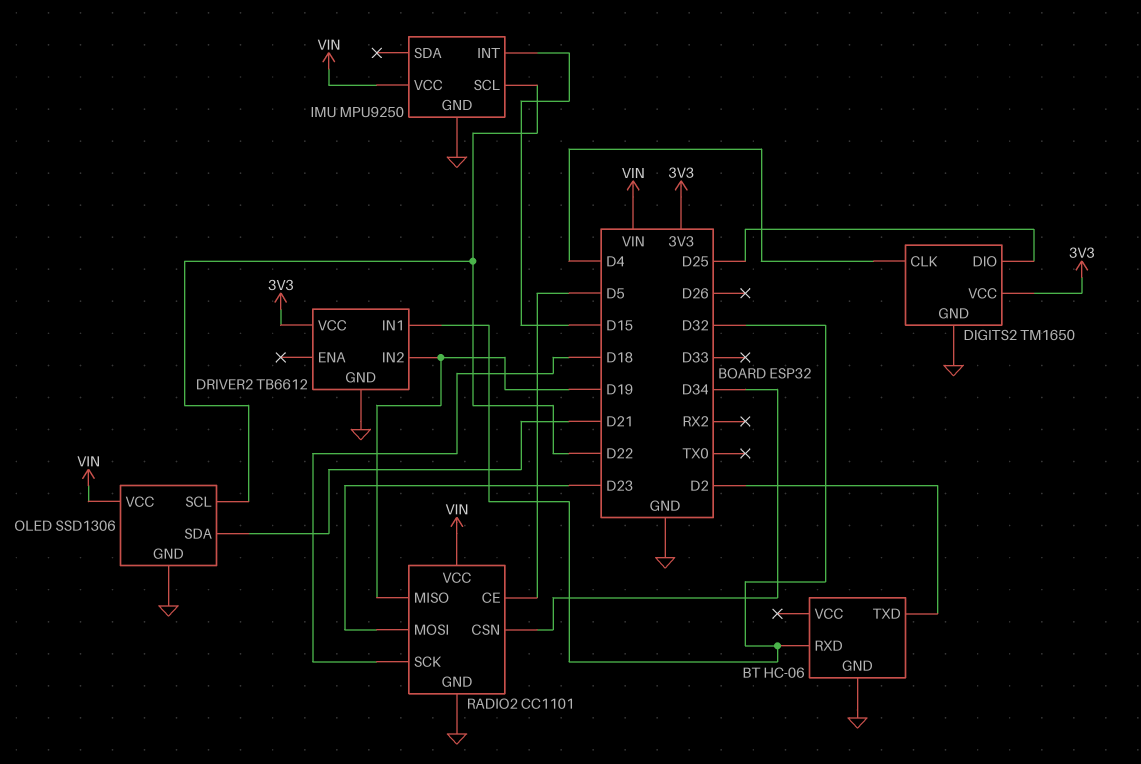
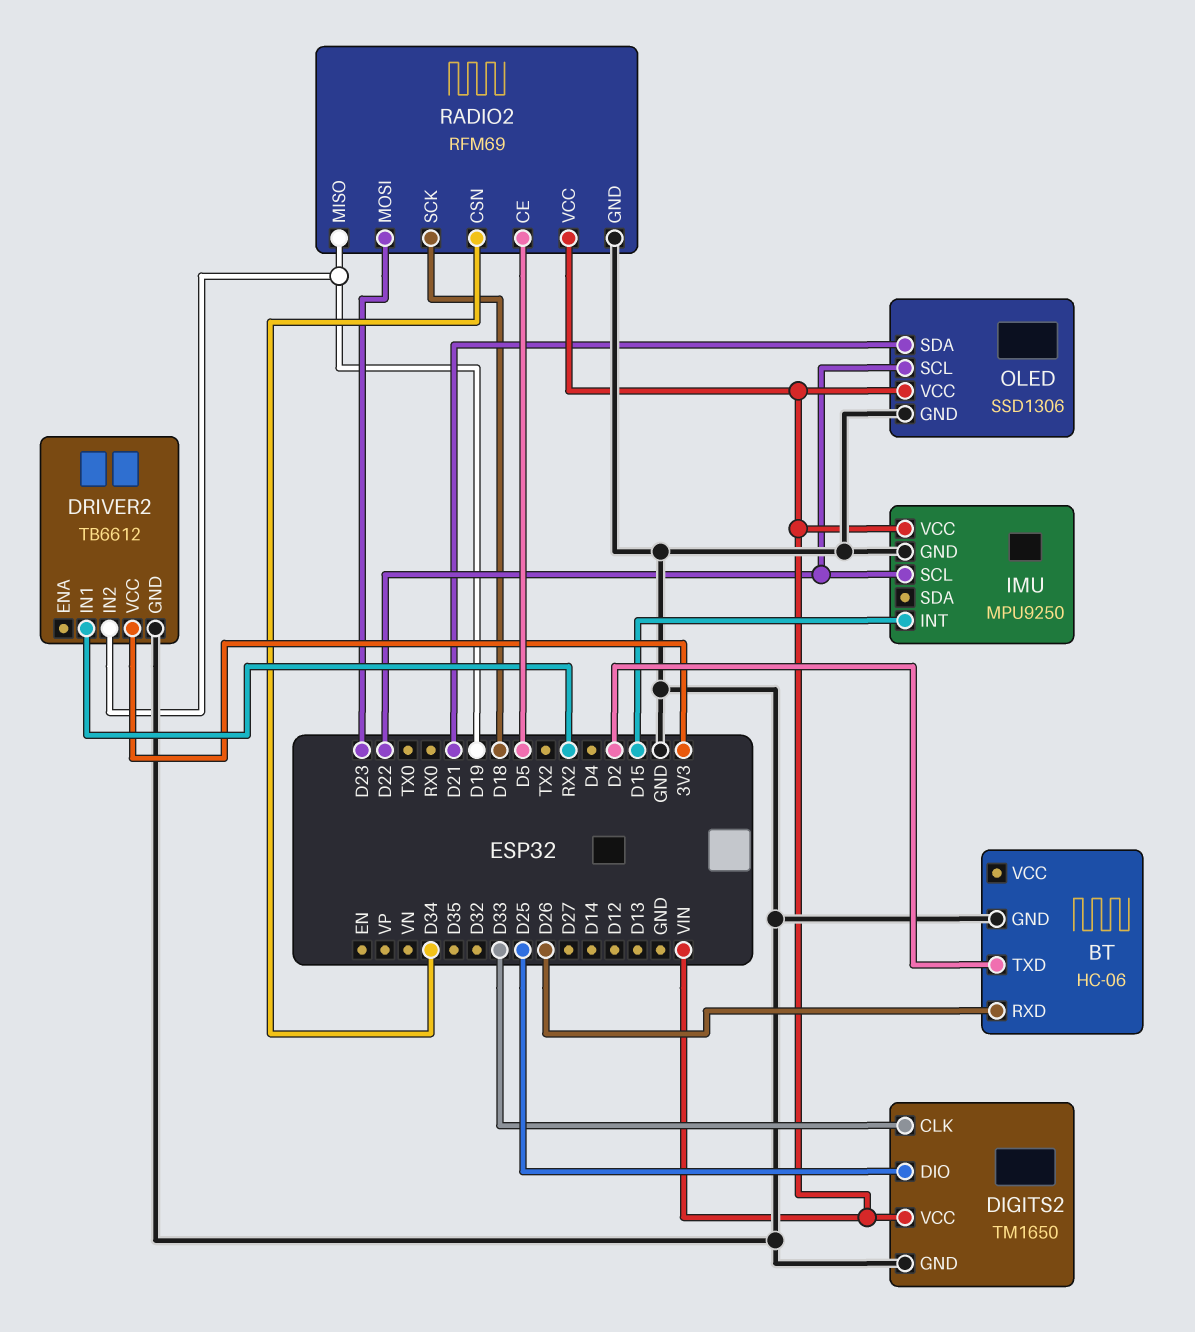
BT pin RXD: D32 -> D26
DIGITS2 pin CLK: D4 -> D33
DIGITS2 pin VCC: 3V3 -> VIN
DRIVER2 pin IN1: D32 -> RX2
RADIO2: CC1101 -> RFM69

